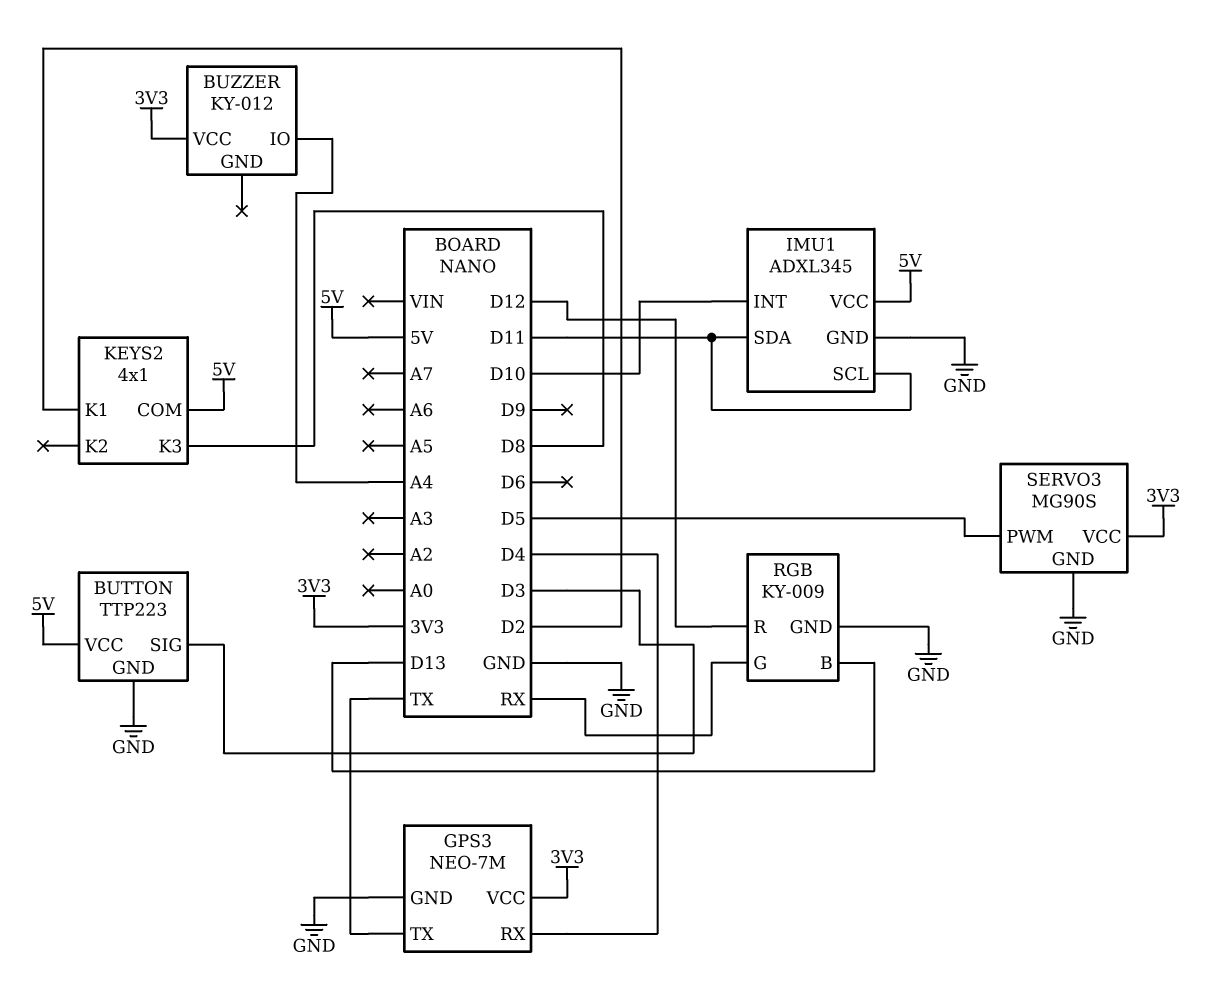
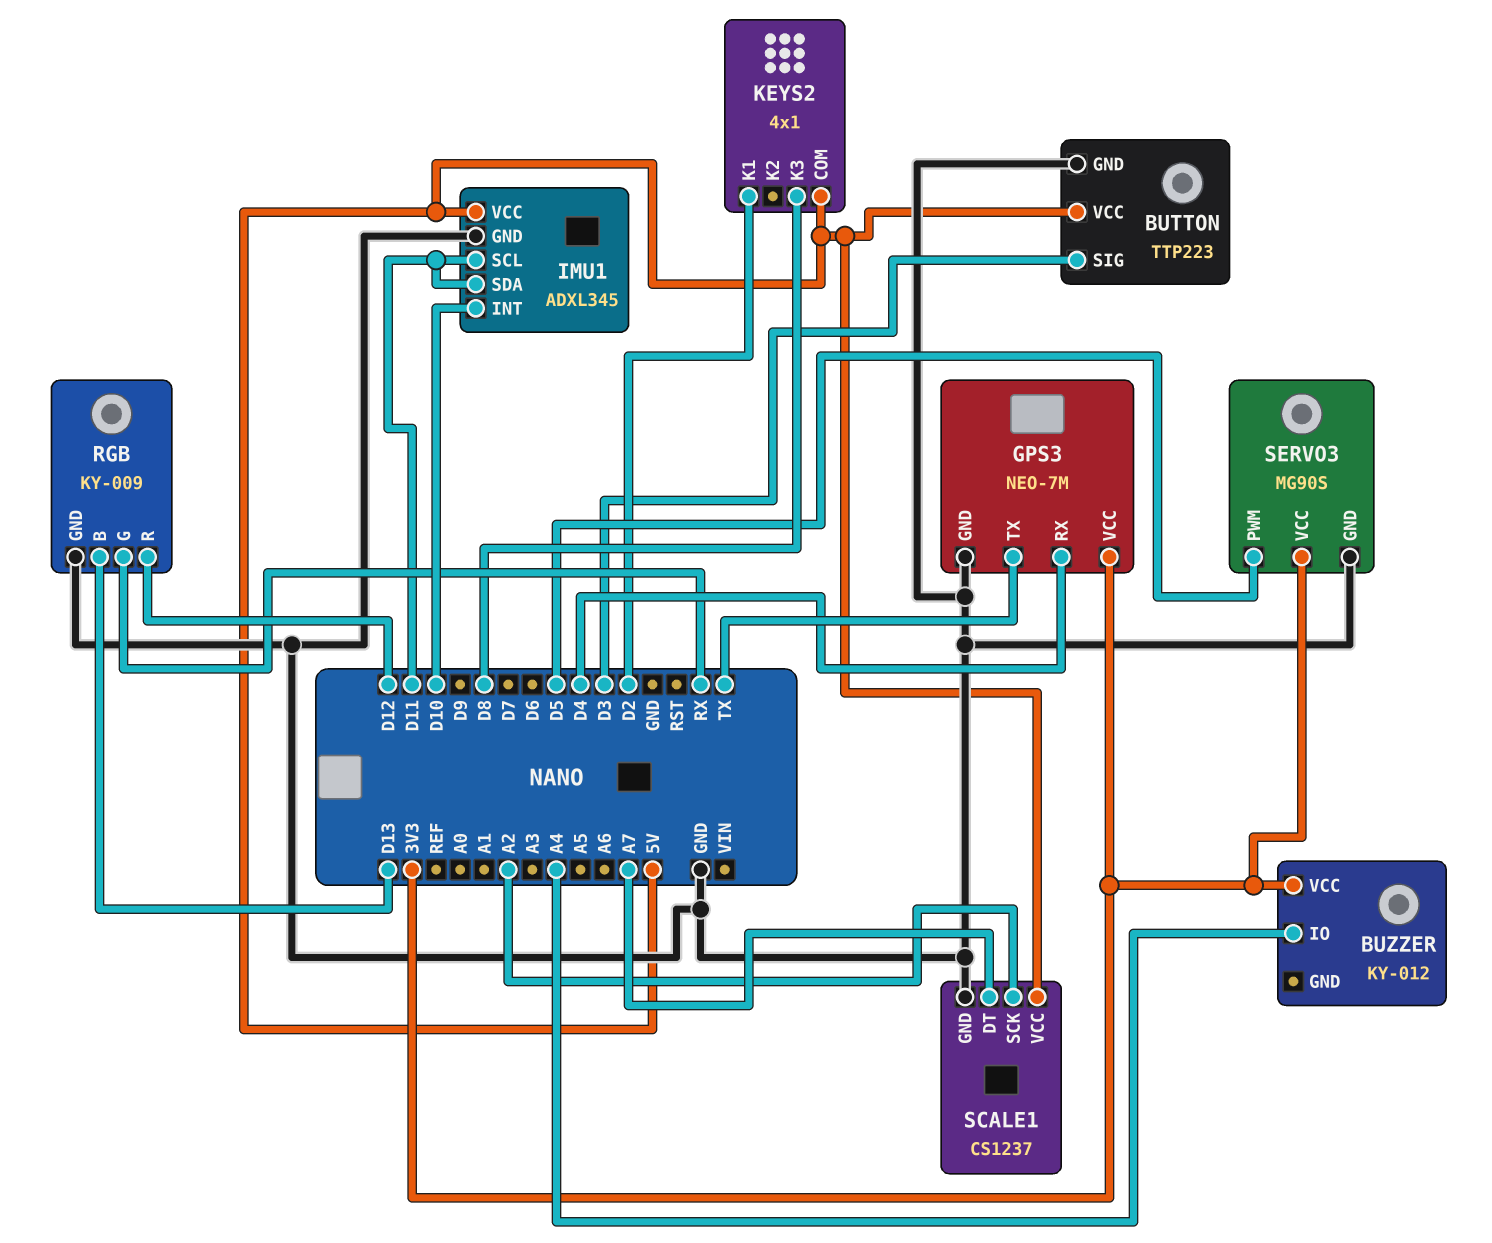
SCALE1: none -> CS1237
SCALE1 pin DT: none -> A7
SCALE1 pin GND: none -> GND
SCALE1 pin SCK: none -> A2
SCALE1 pin VCC: none -> 5V

